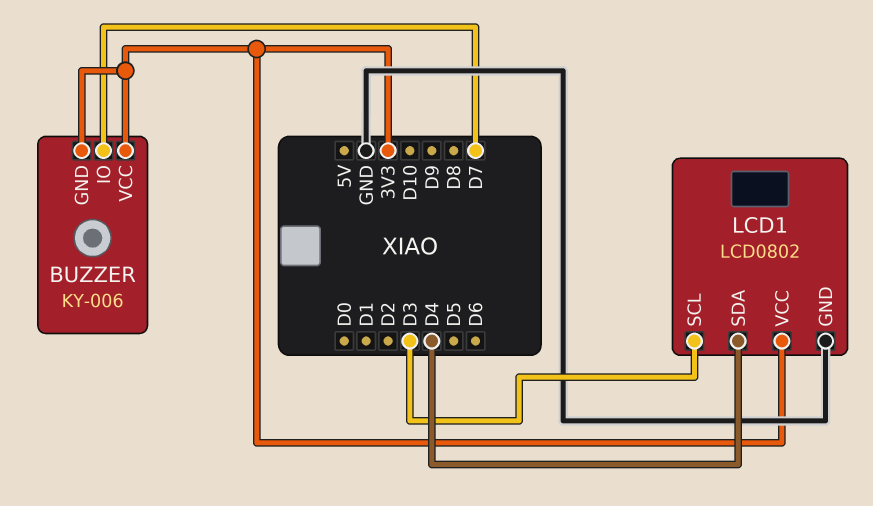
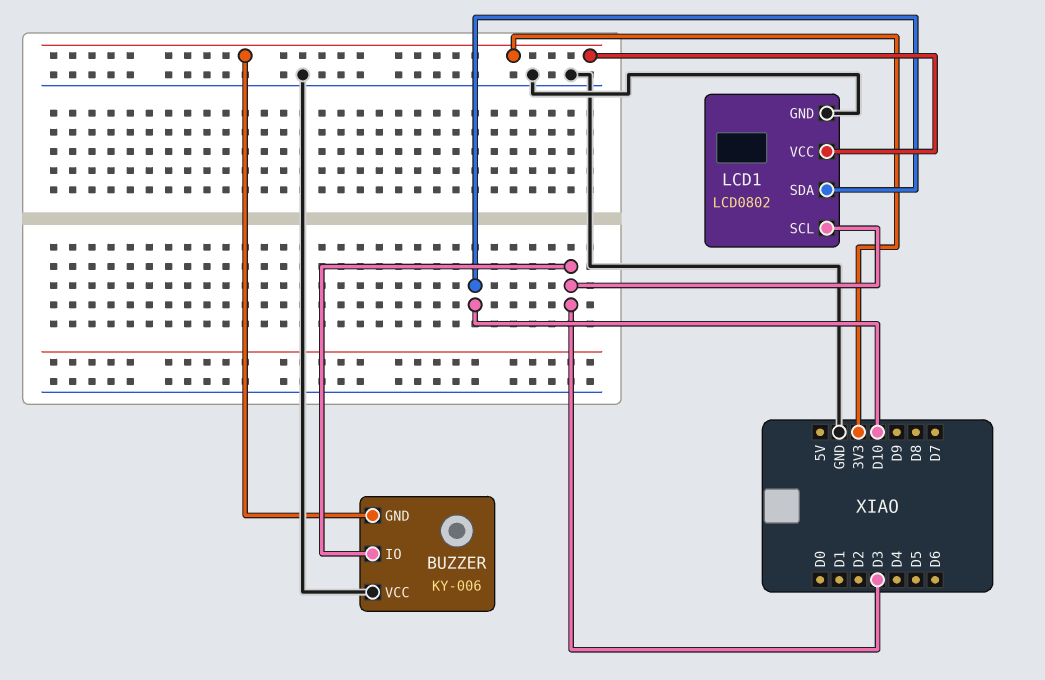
BUZZER pin IO: D7 -> D3
BUZZER pin VCC: 3V3 -> GND
LCD1 pin SDA: D4 -> D10

